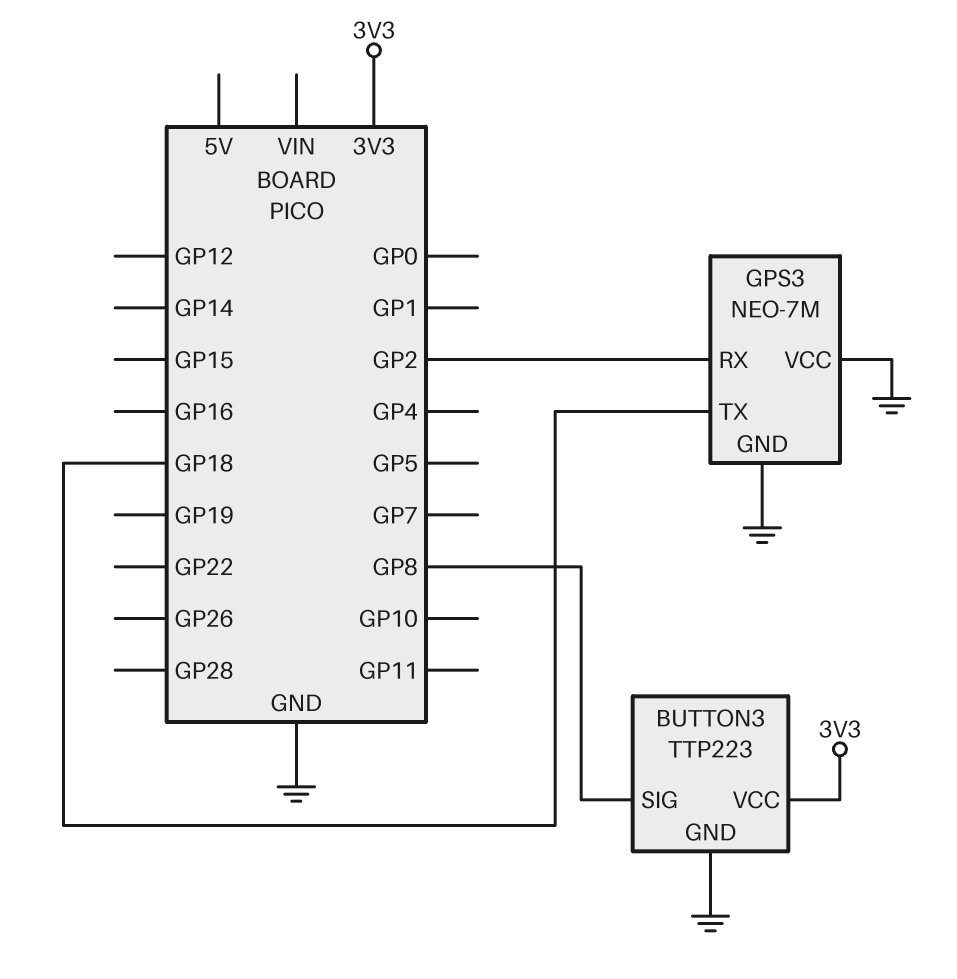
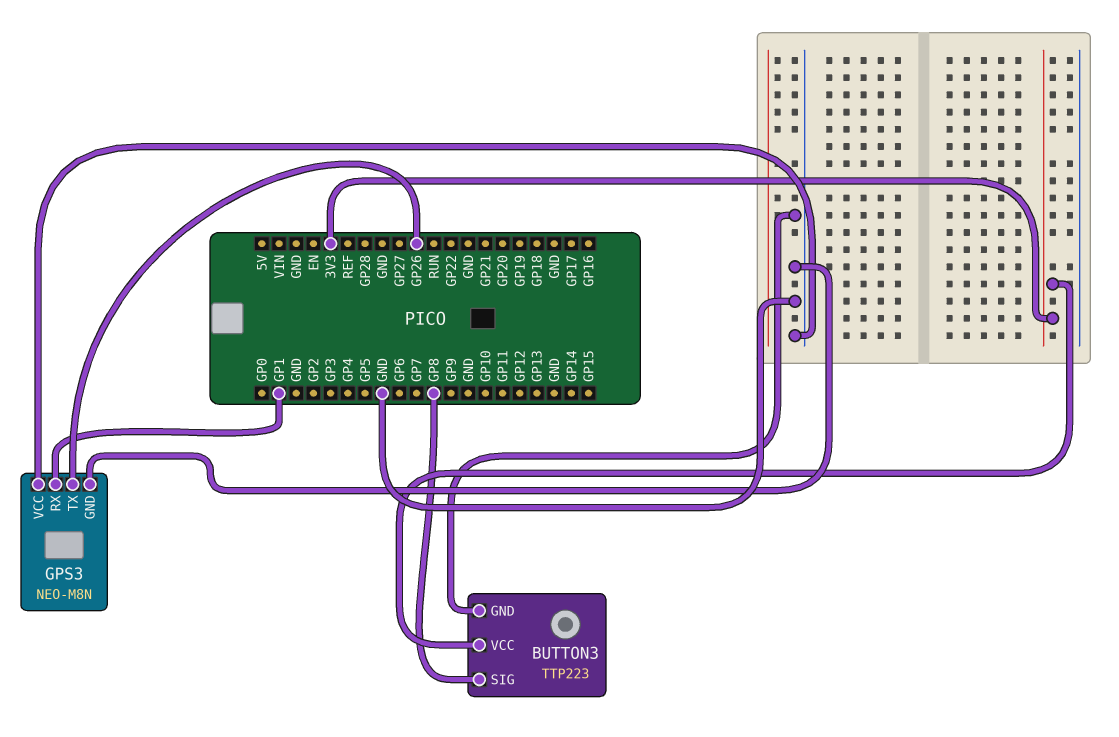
GPS3: NEO-7M -> NEO-M8N
GPS3 pin RX: GP2 -> GP1
GPS3 pin TX: GP18 -> GP26

